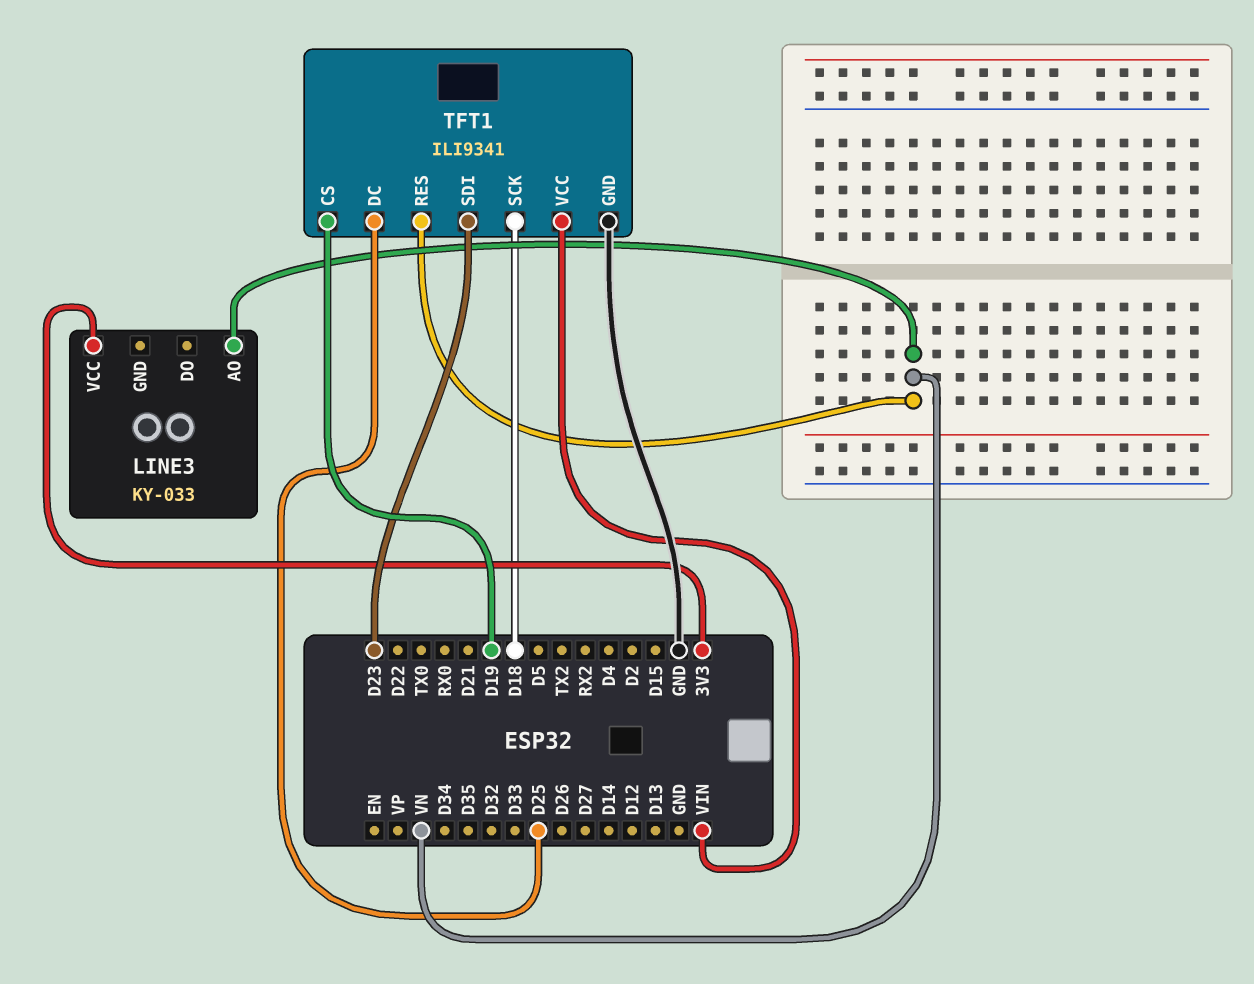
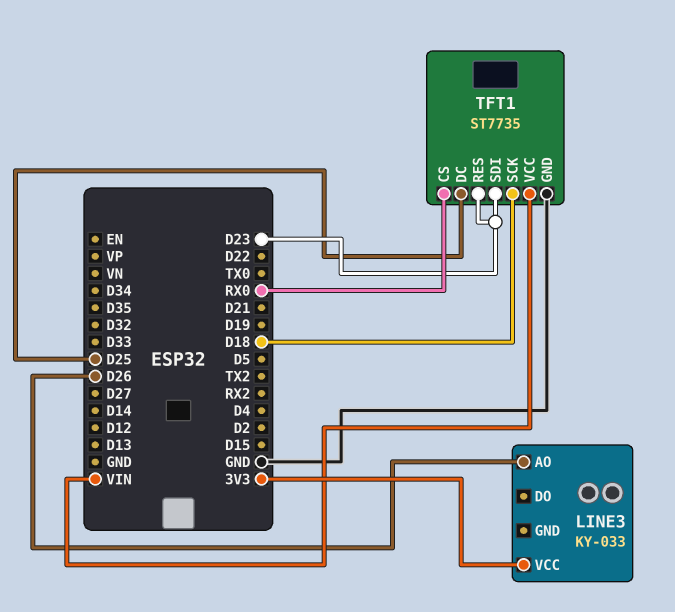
LINE3 pin AO: VN -> D26
TFT1: ILI9341 -> ST7735
TFT1 pin CS: D19 -> RX0
TFT1 pin RES: VN -> D23

